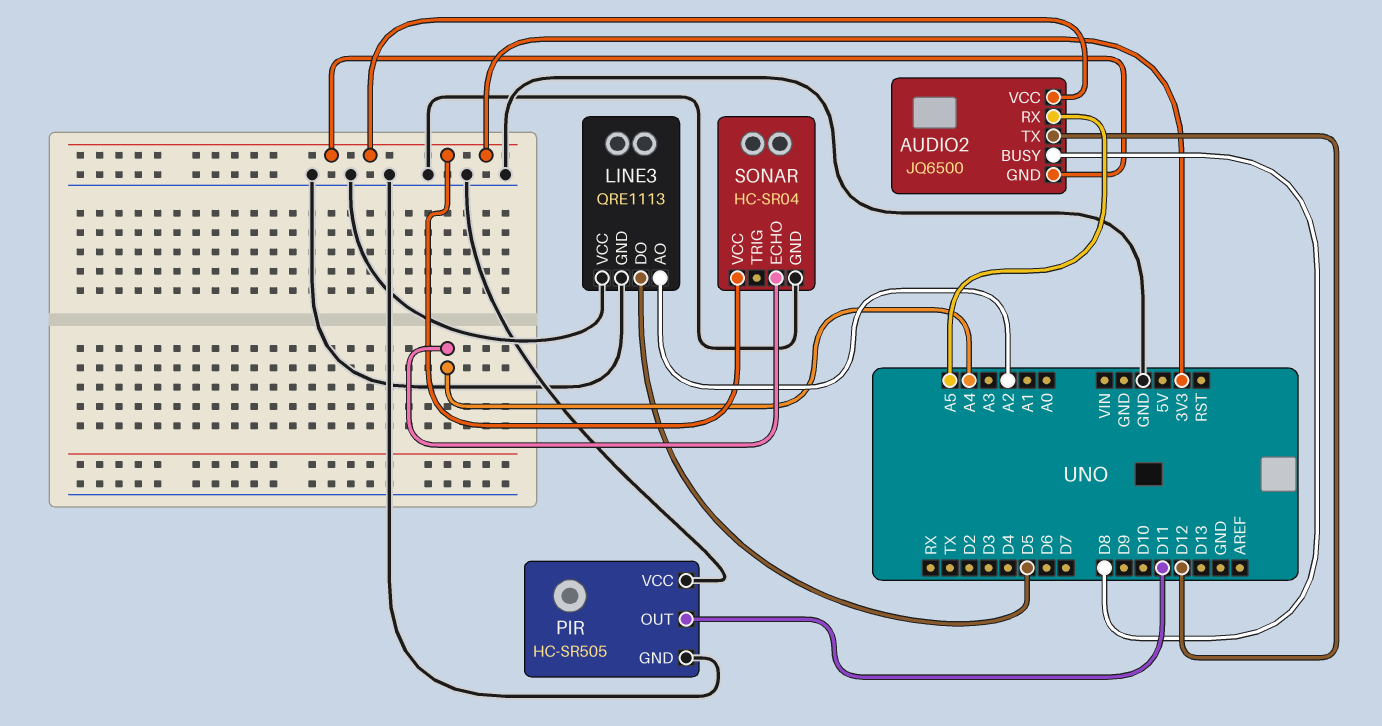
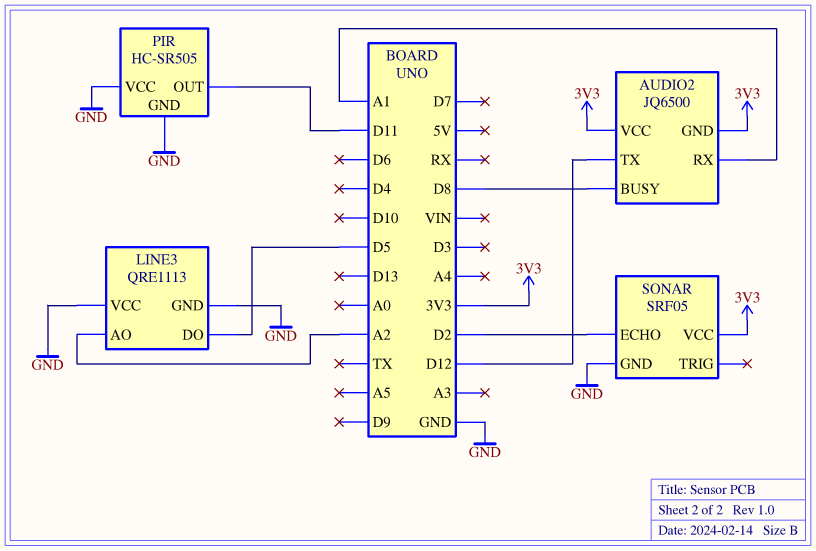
AUDIO2 pin RX: A5 -> A1
SONAR: HC-SR04 -> SRF05
SONAR pin ECHO: A4 -> D2

